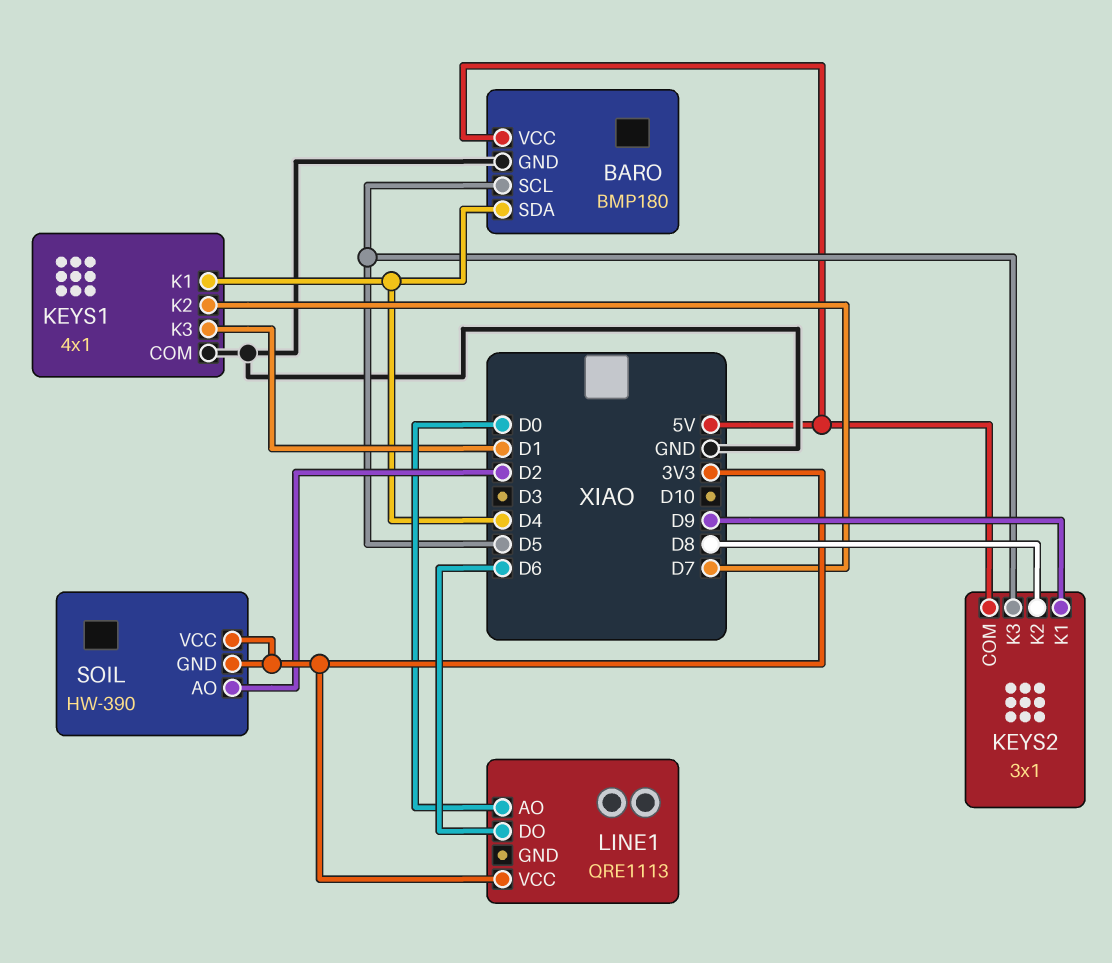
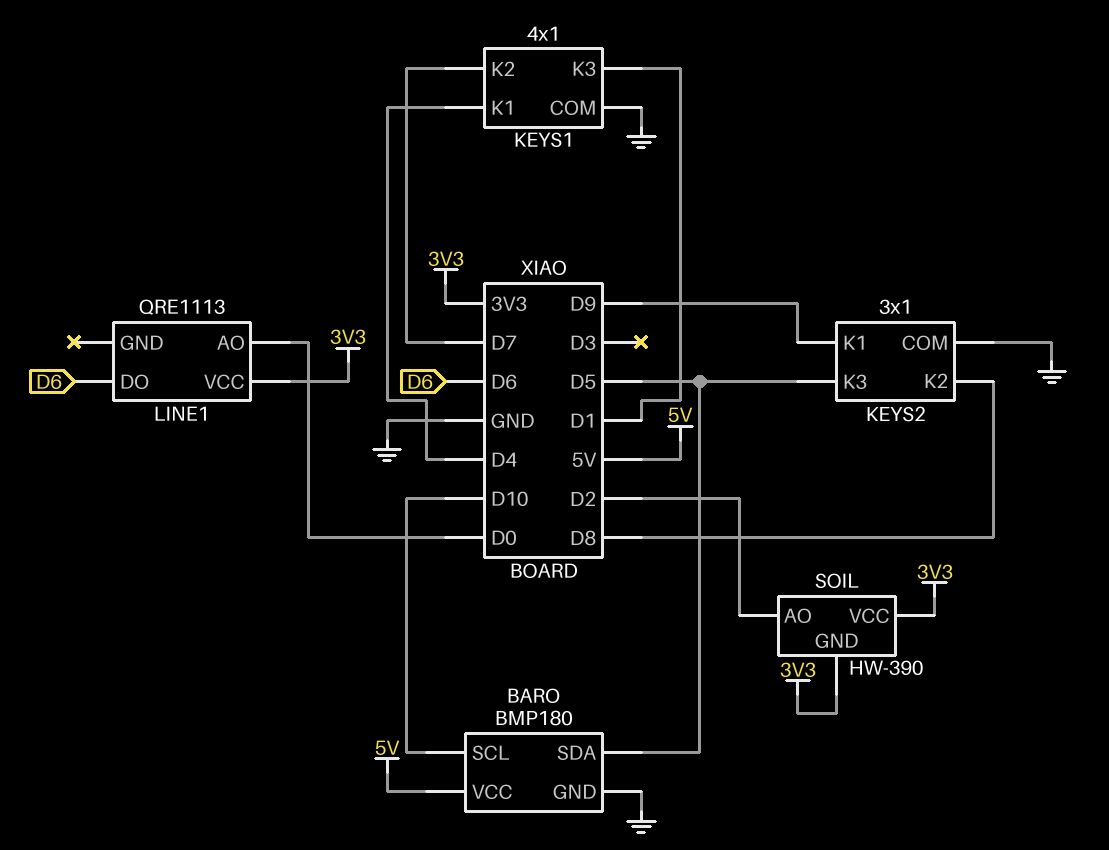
BARO pin SCL: D5 -> D10
BARO pin SDA: D4 -> D5
KEYS2 pin COM: 5V -> GND

